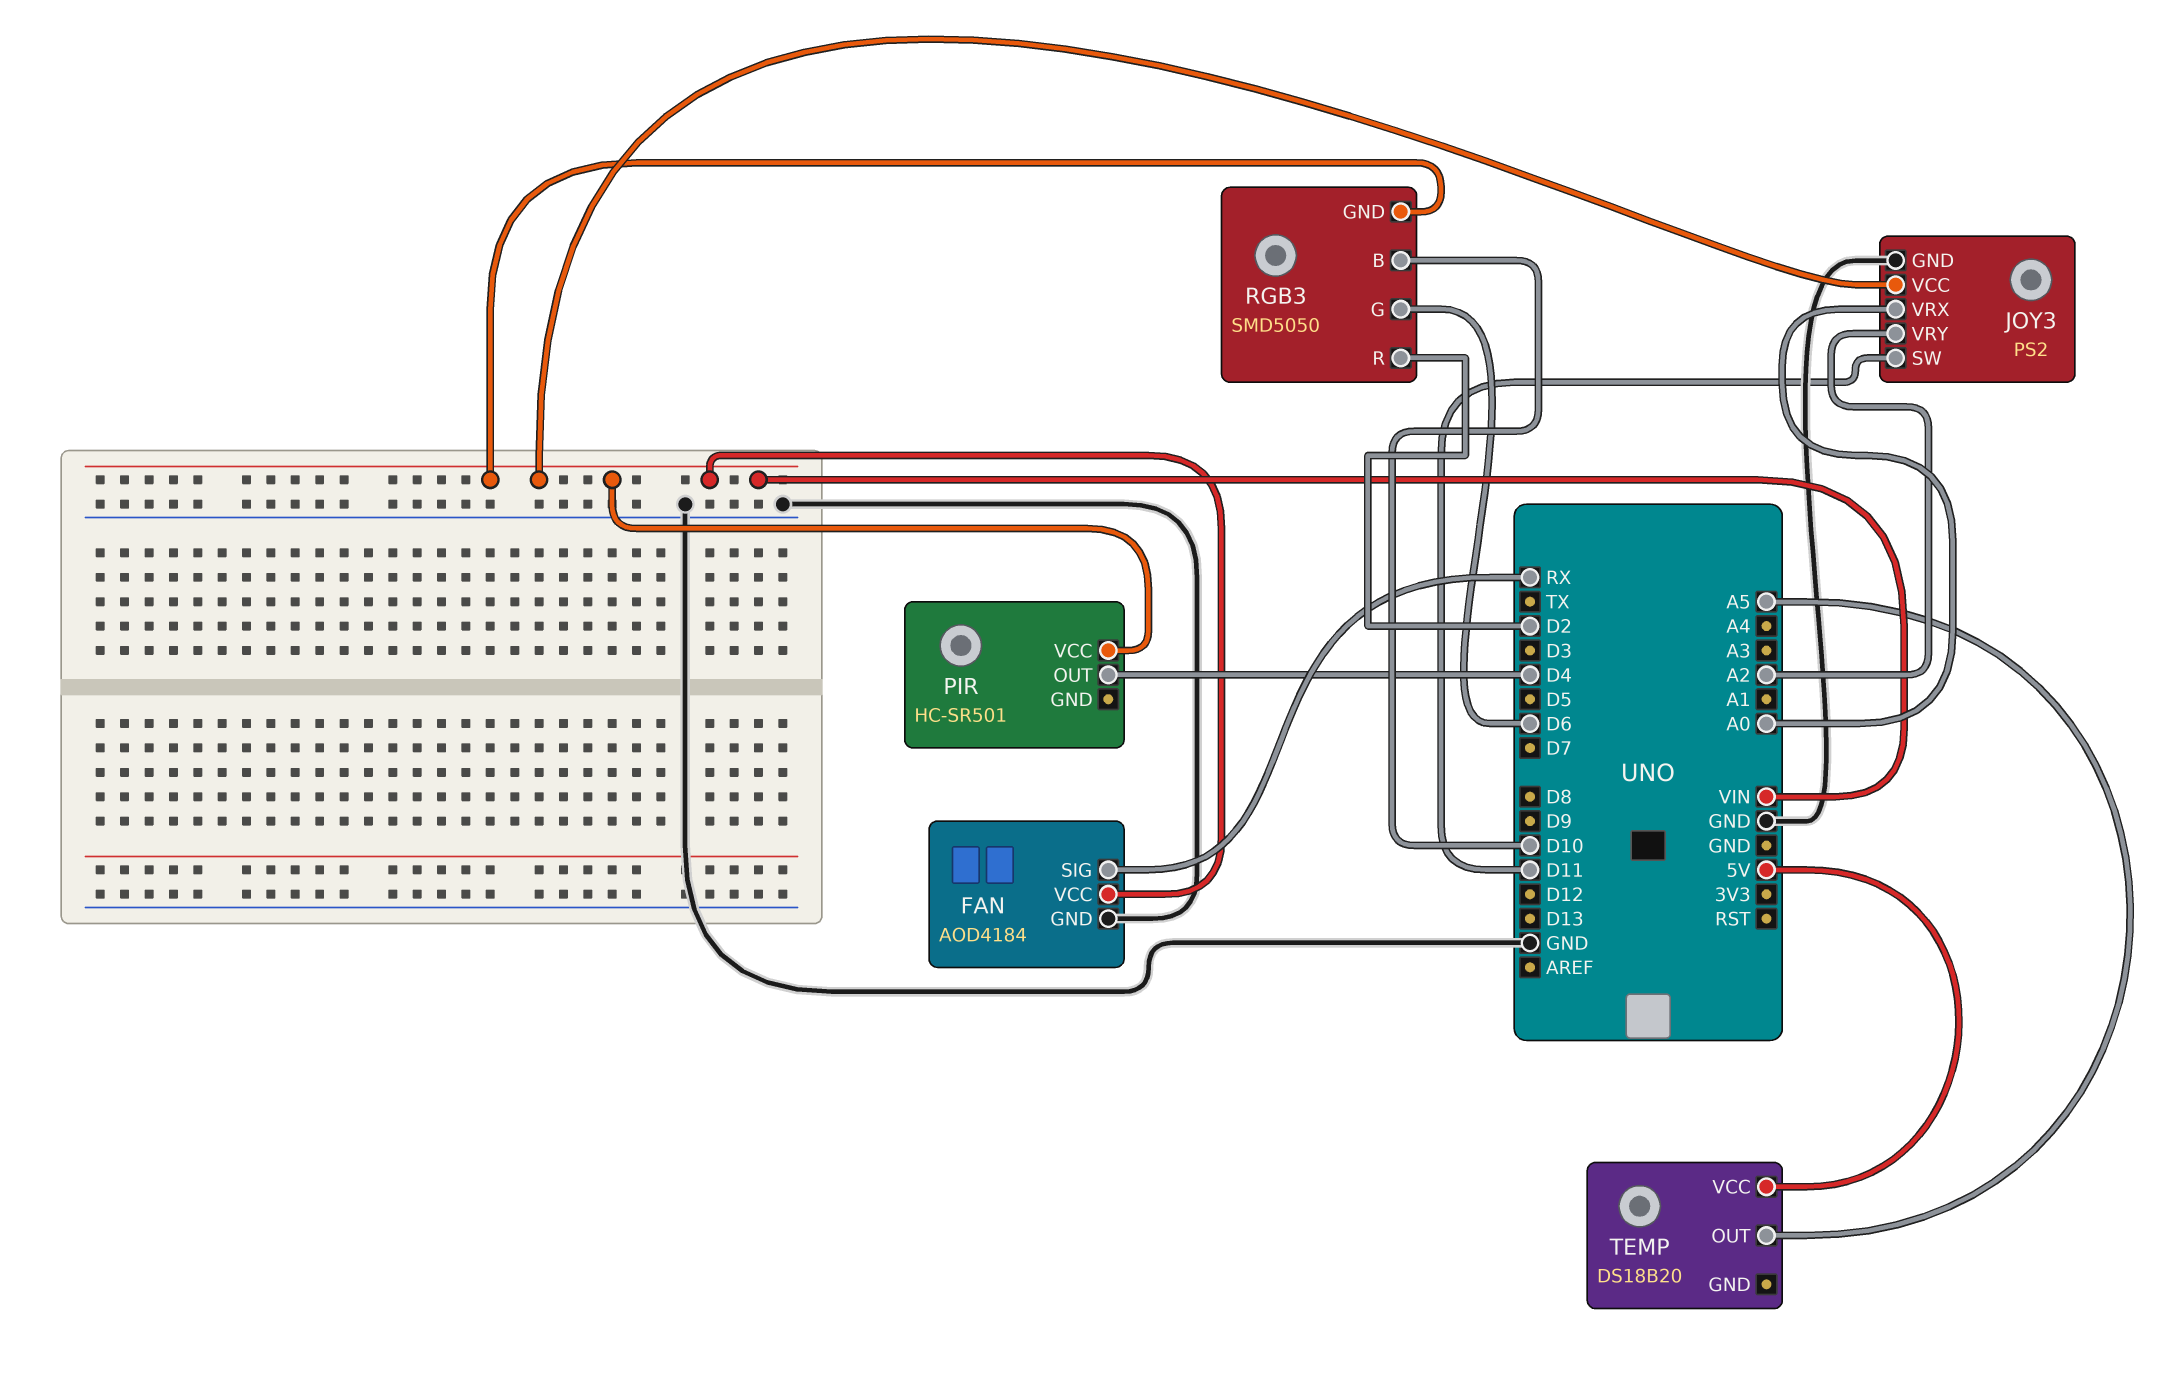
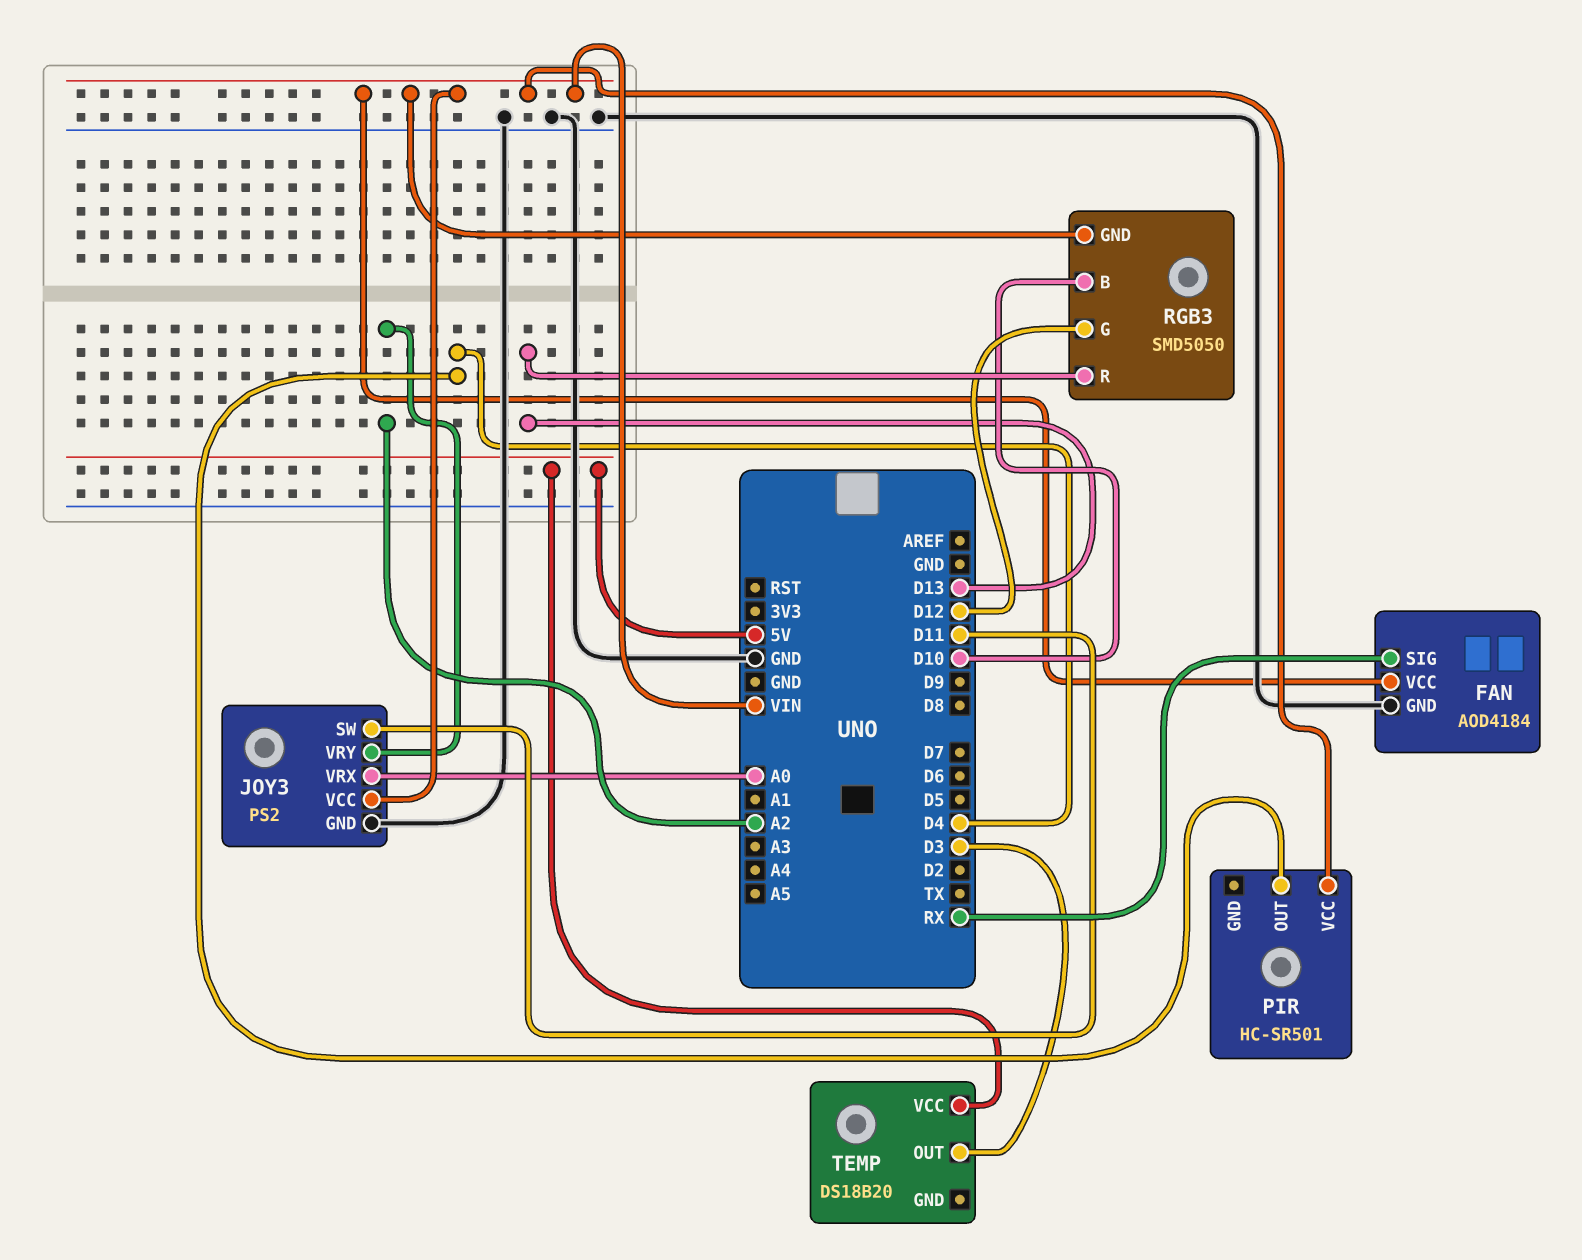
RGB3 pin G: D6 -> D12
RGB3 pin R: D2 -> D13
TEMP pin OUT: A5 -> D3

